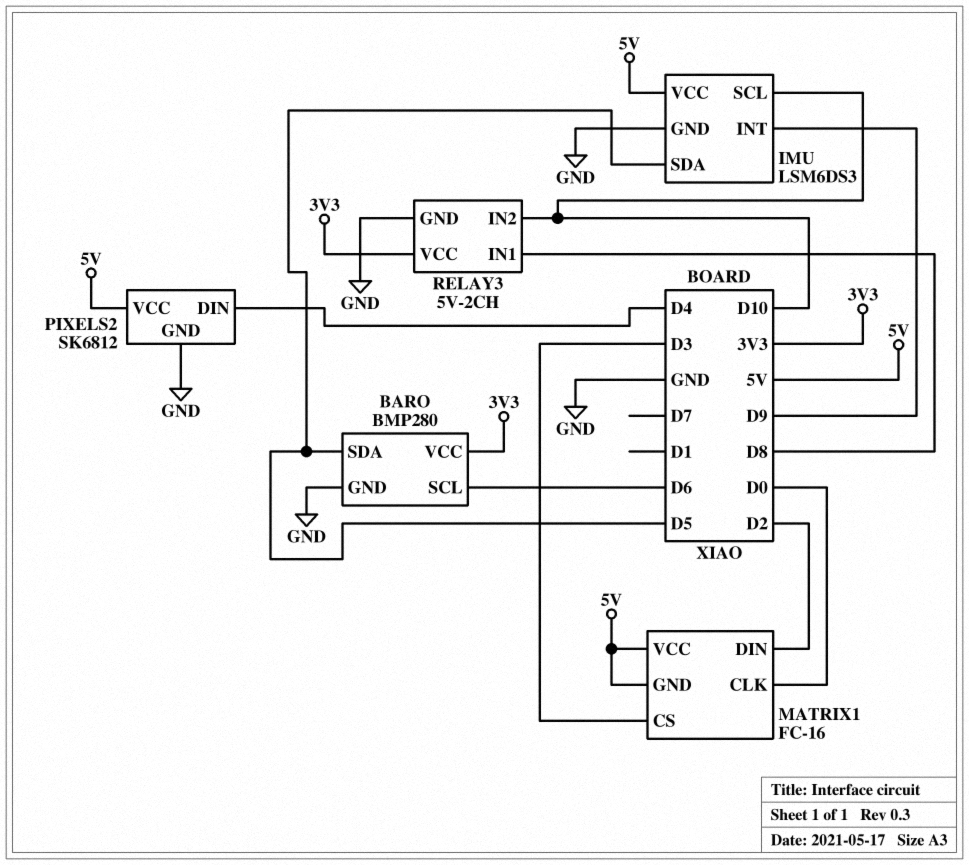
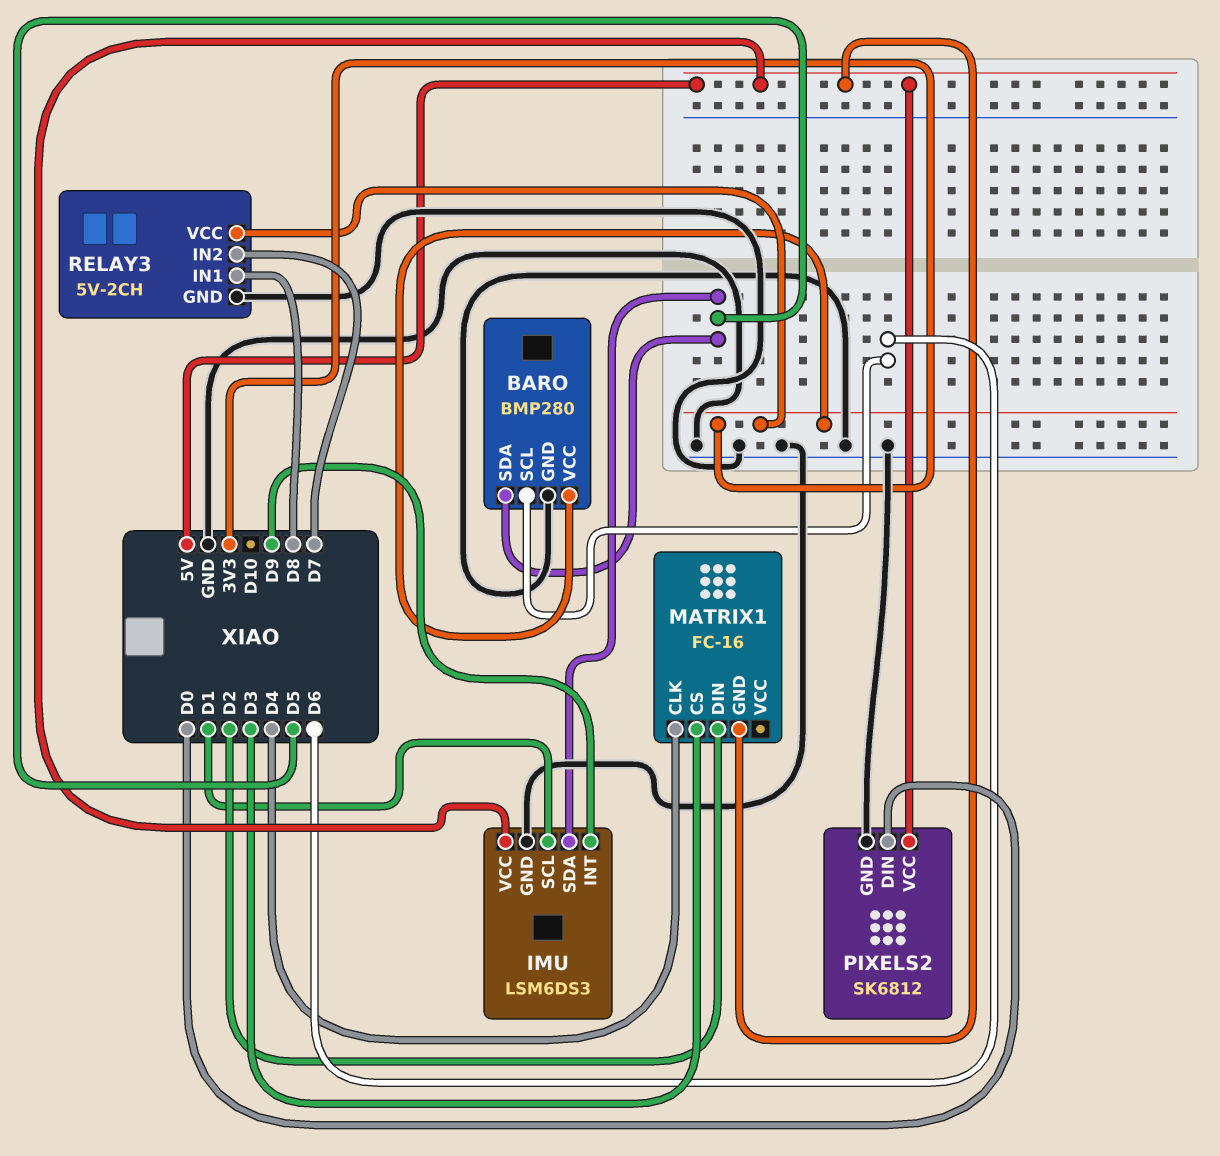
IMU pin SCL: D10 -> D1
MATRIX1 pin CLK: D0 -> D4
MATRIX1 pin VCC: 5V -> none
PIXELS2 pin DIN: D4 -> D0
RELAY3 pin IN2: D10 -> D7

